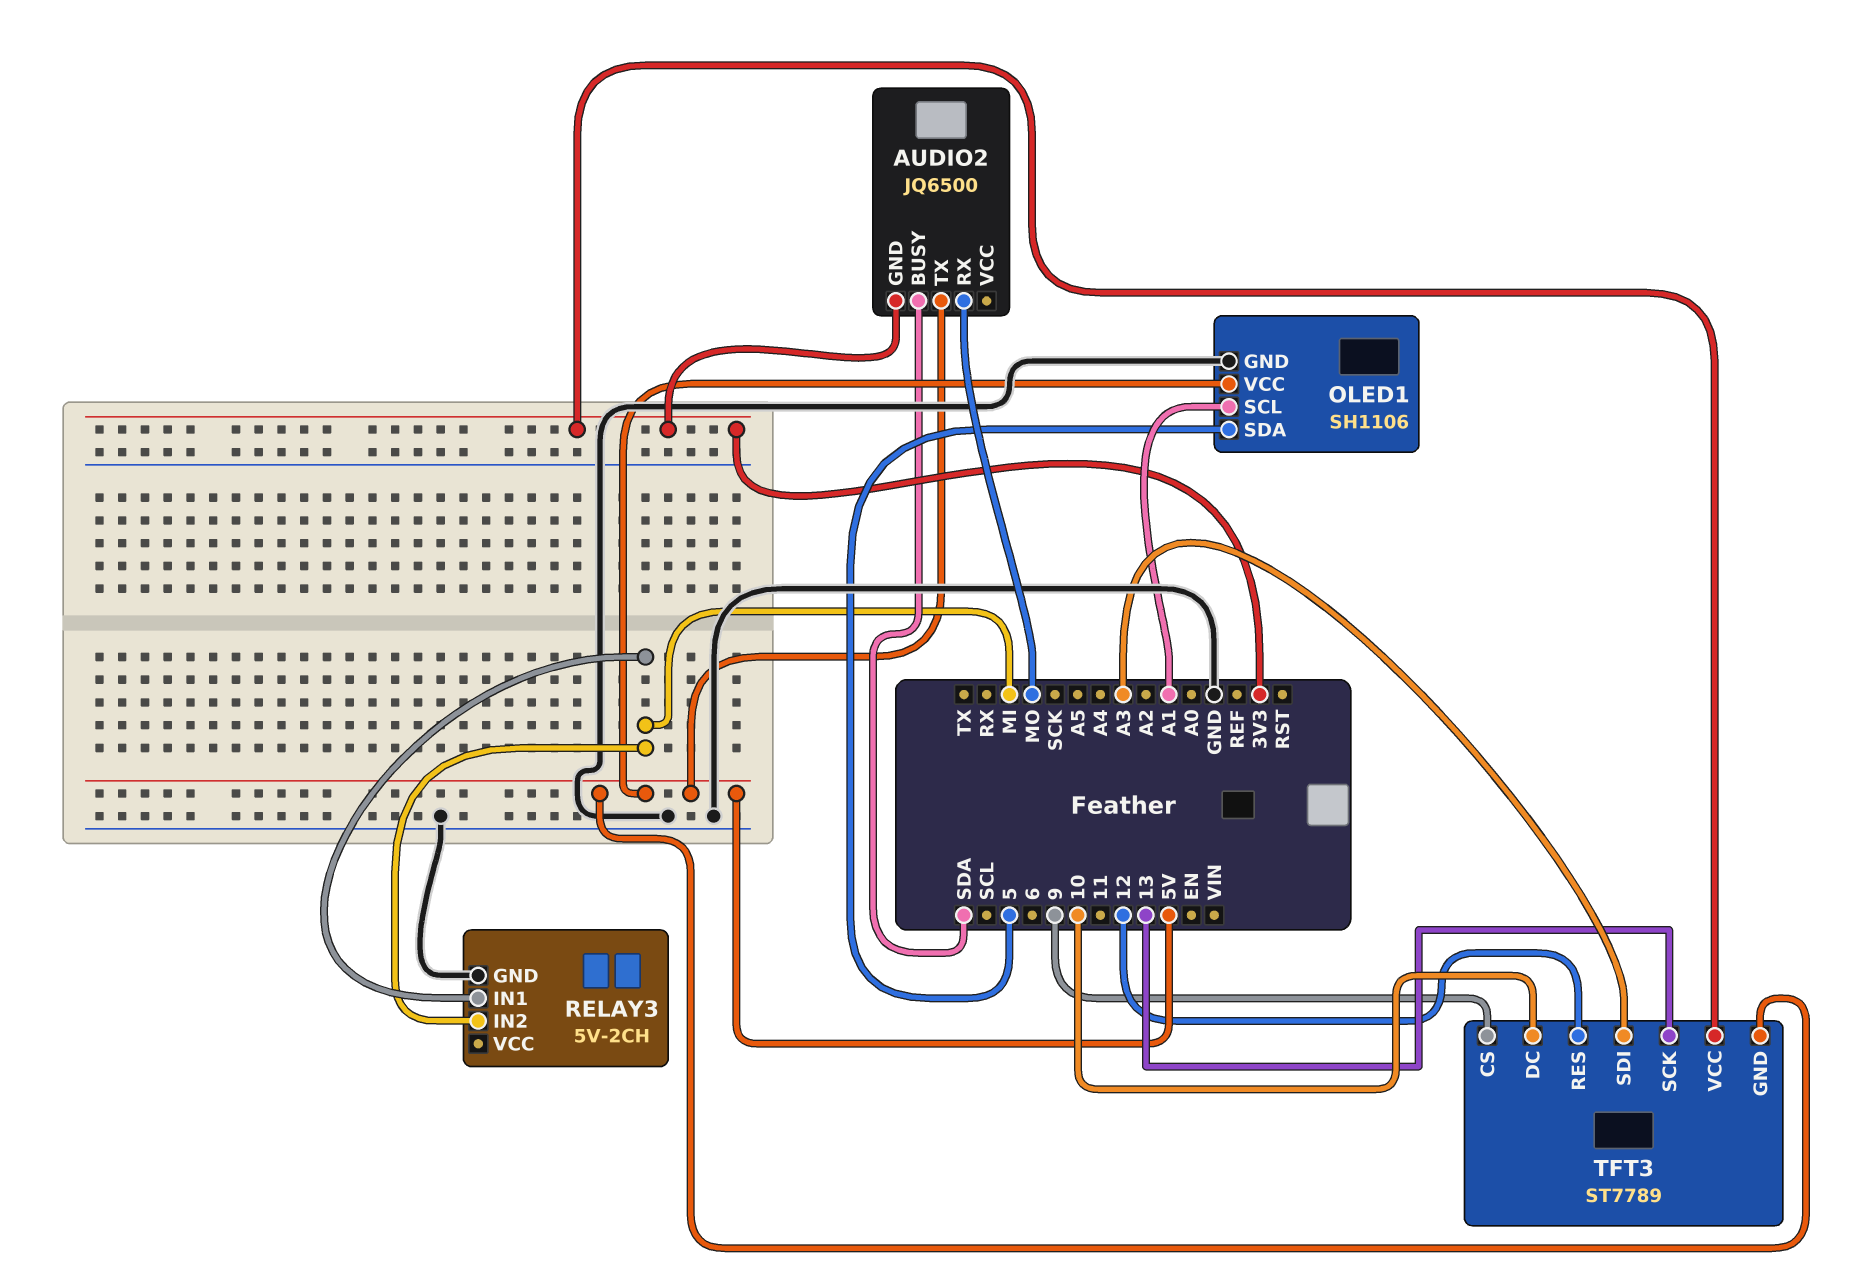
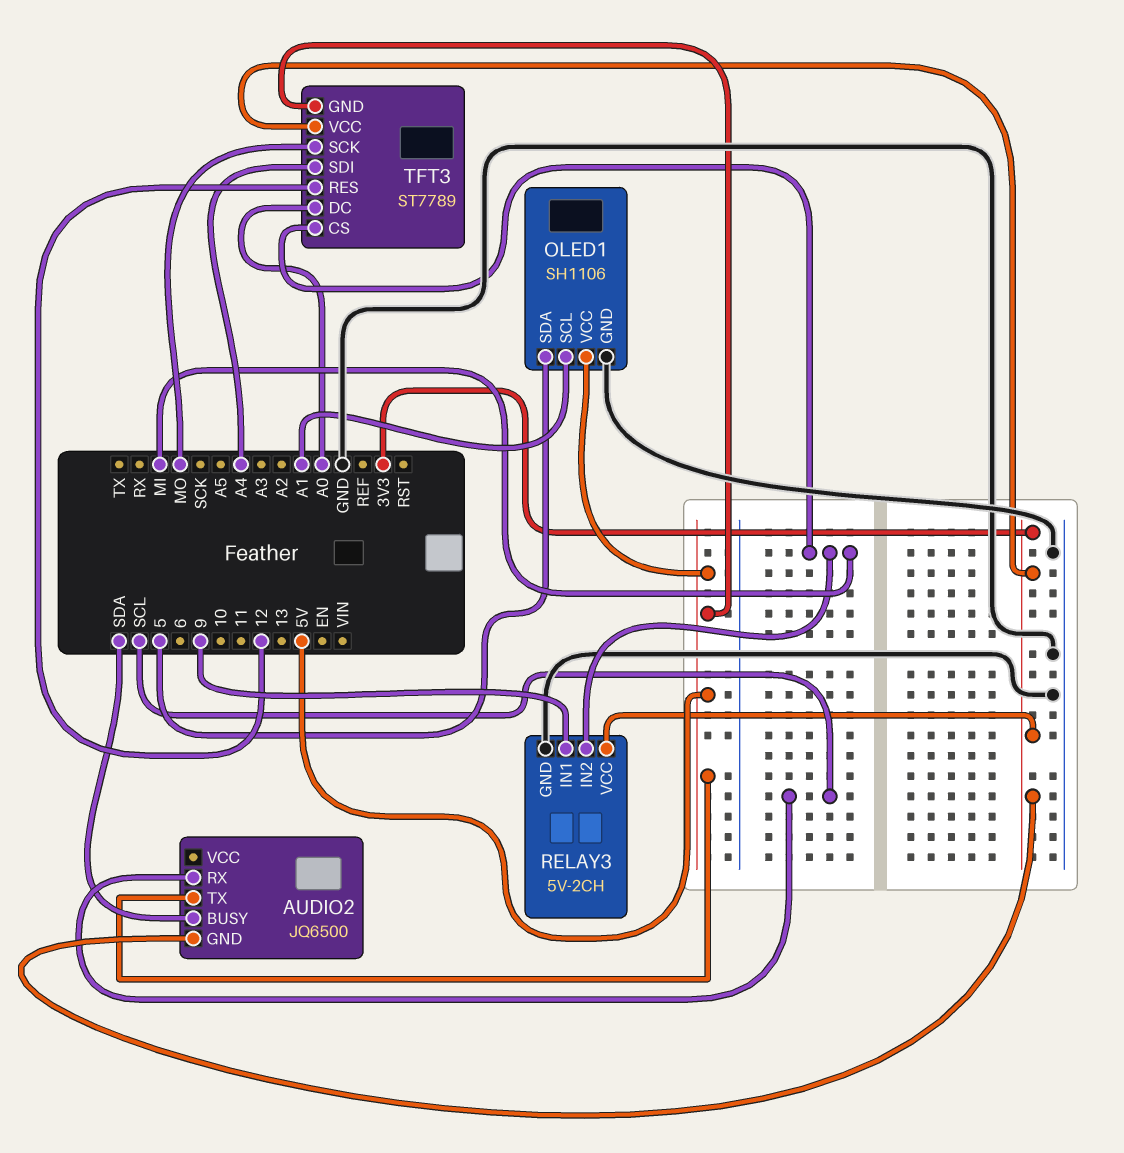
AUDIO2 pin RX: MO -> SCL
RELAY3 pin IN1: MI -> 9
RELAY3 pin VCC: none -> 3V3
TFT3 pin CS: 9 -> MI
TFT3 pin DC: 10 -> A0
TFT3 pin SCK: 13 -> MO
TFT3 pin SDI: A3 -> A4

